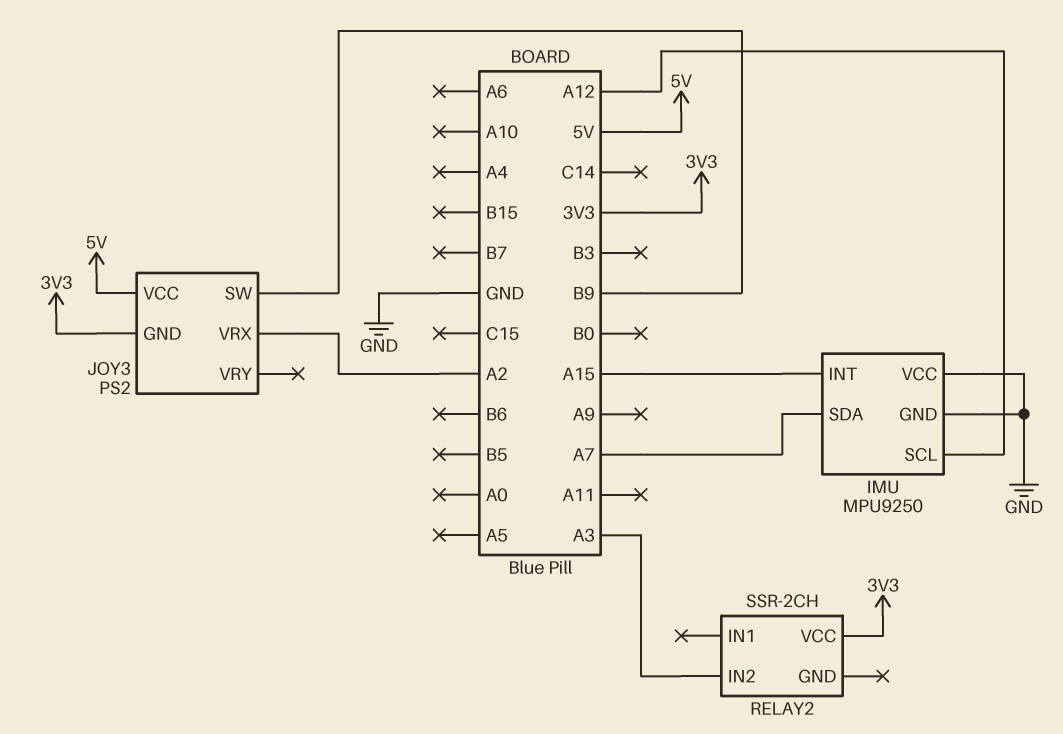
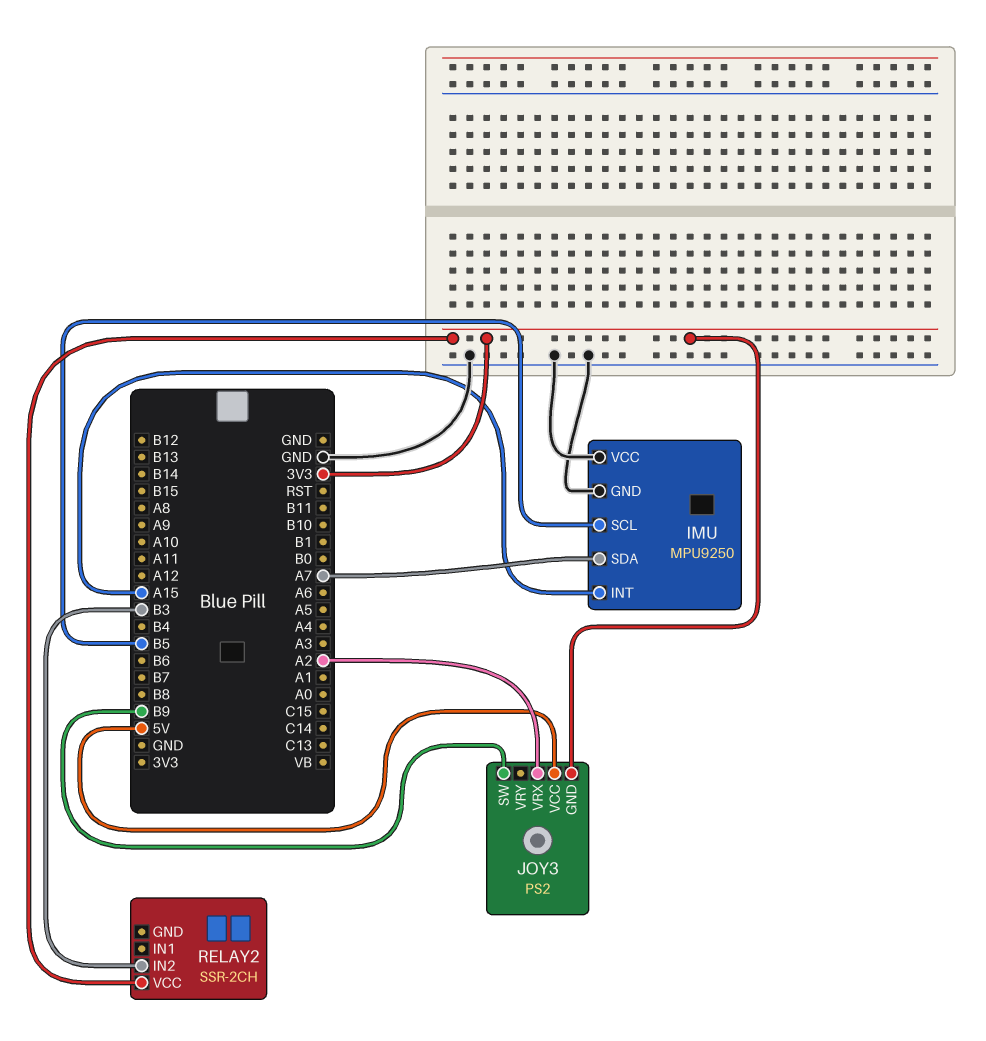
IMU pin SCL: A12 -> B5
RELAY2 pin IN2: A3 -> B3

